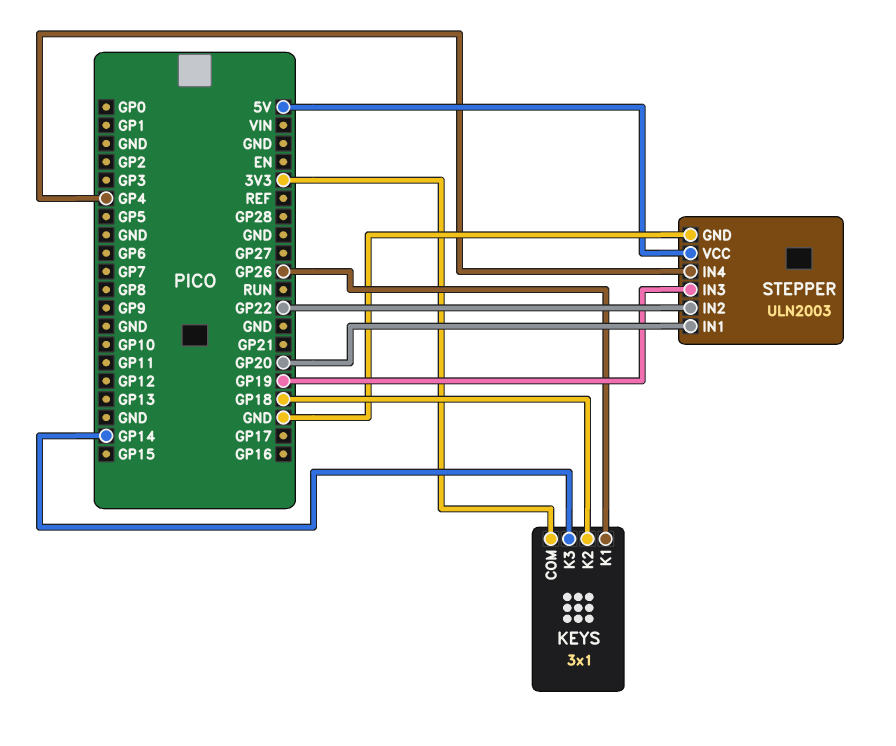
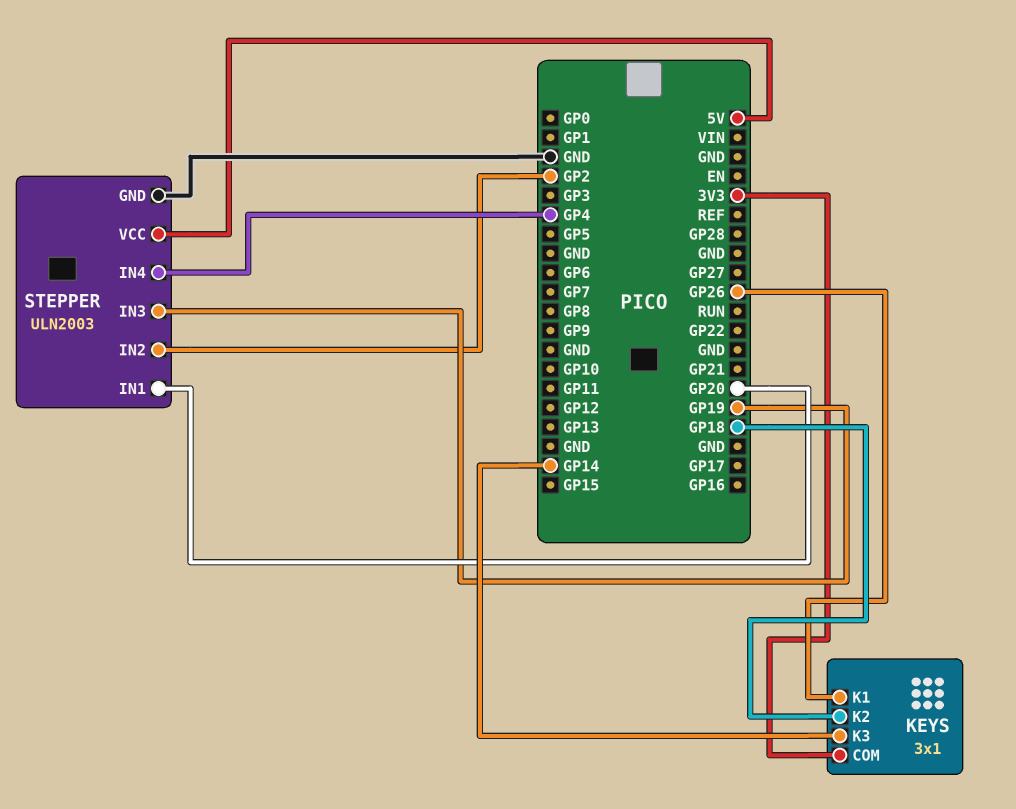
STEPPER pin IN2: GP22 -> GP2

